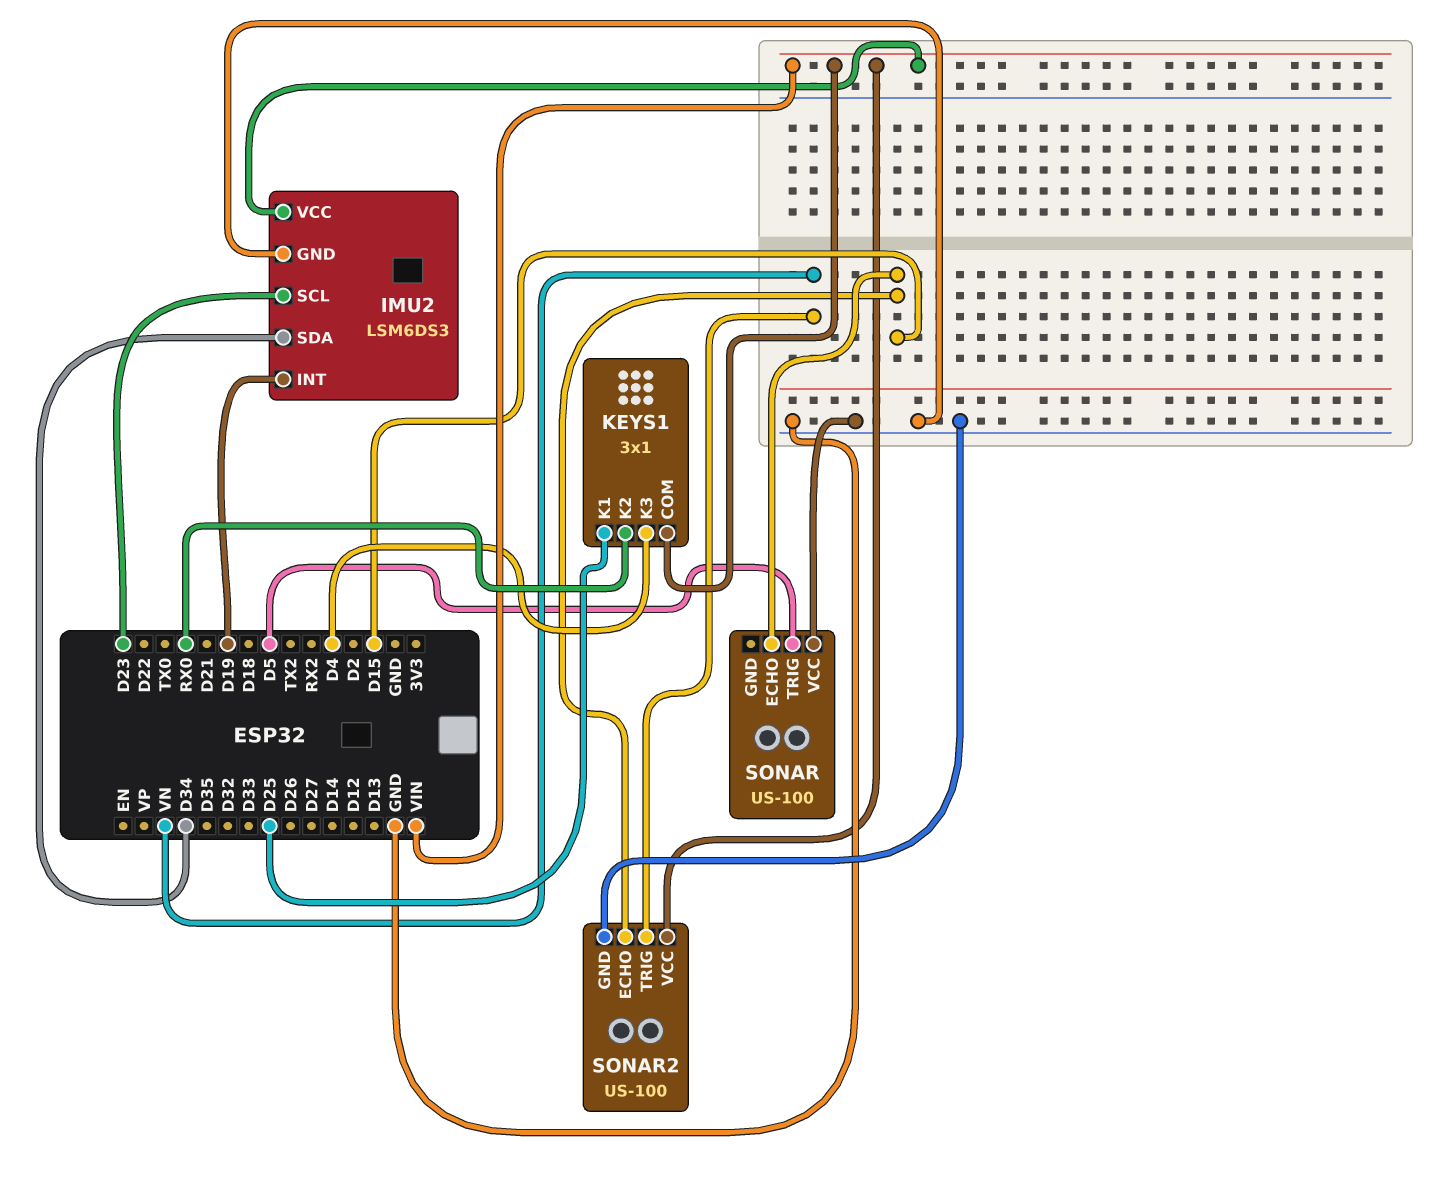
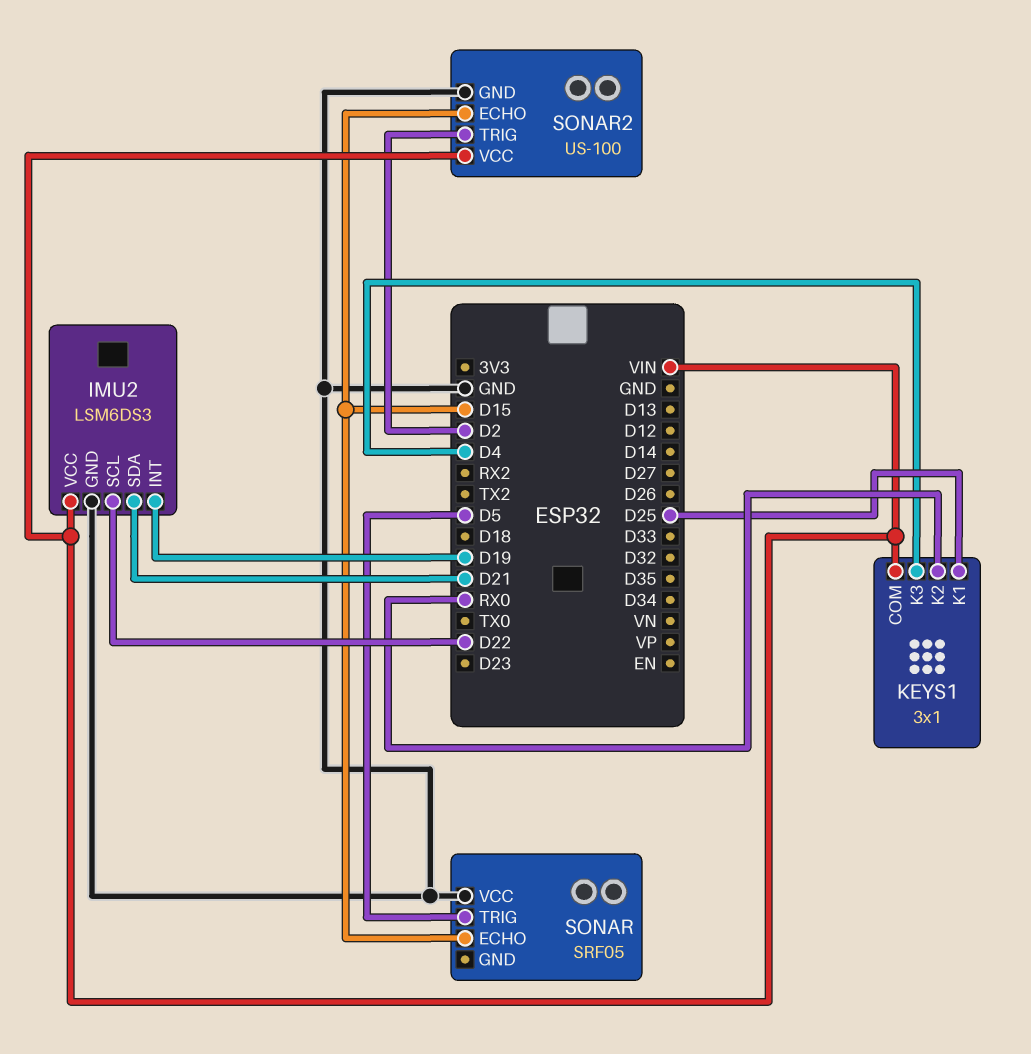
IMU2 pin SCL: D23 -> D22
IMU2 pin SDA: D34 -> D21
SONAR: US-100 -> SRF05
SONAR2 pin TRIG: VN -> D2

